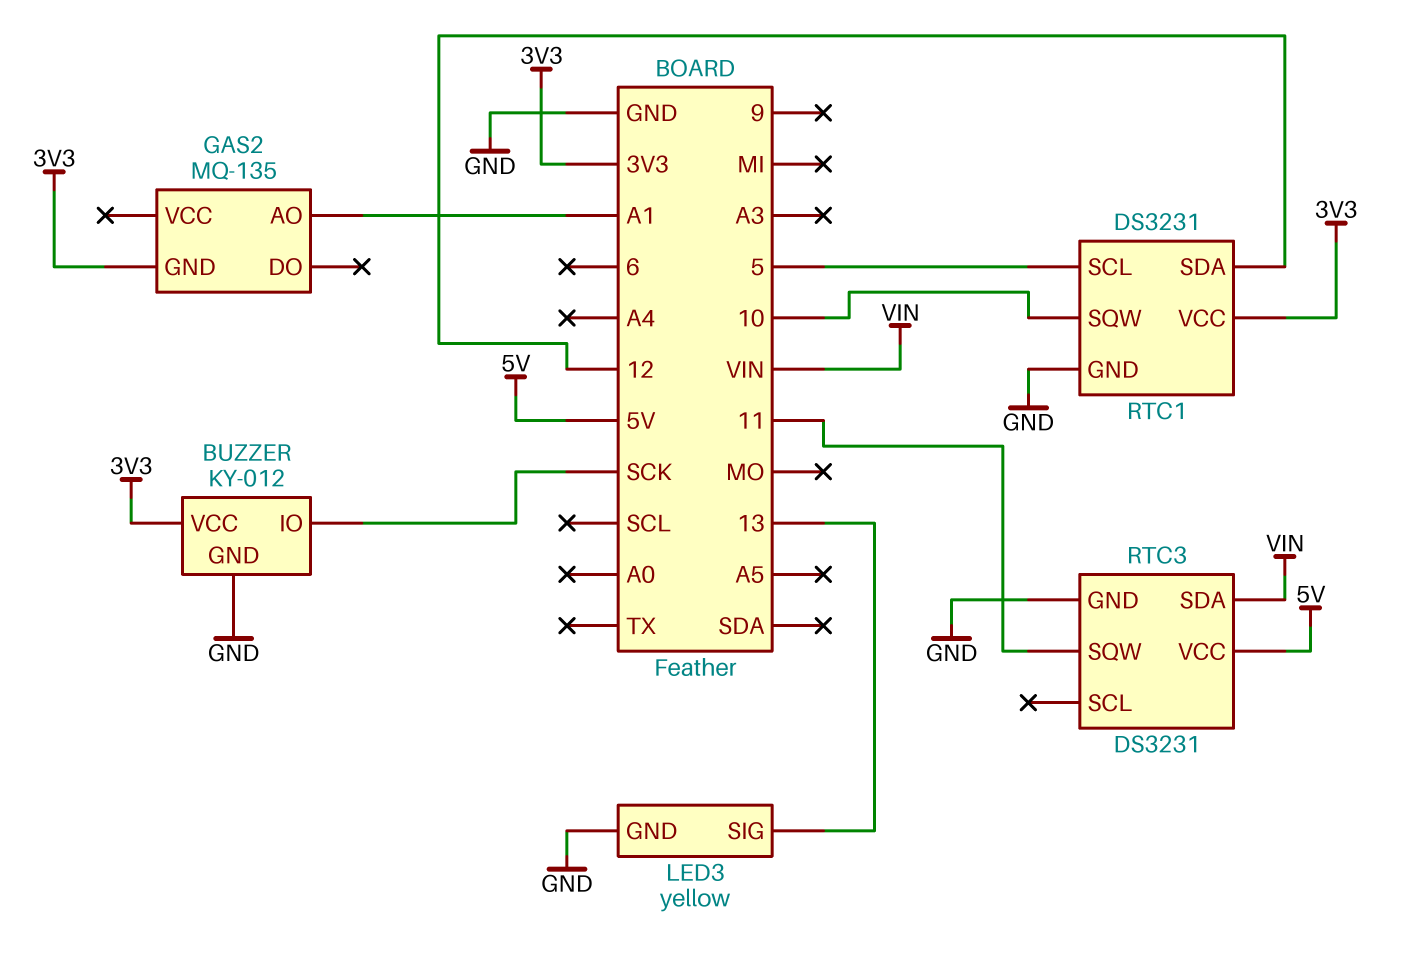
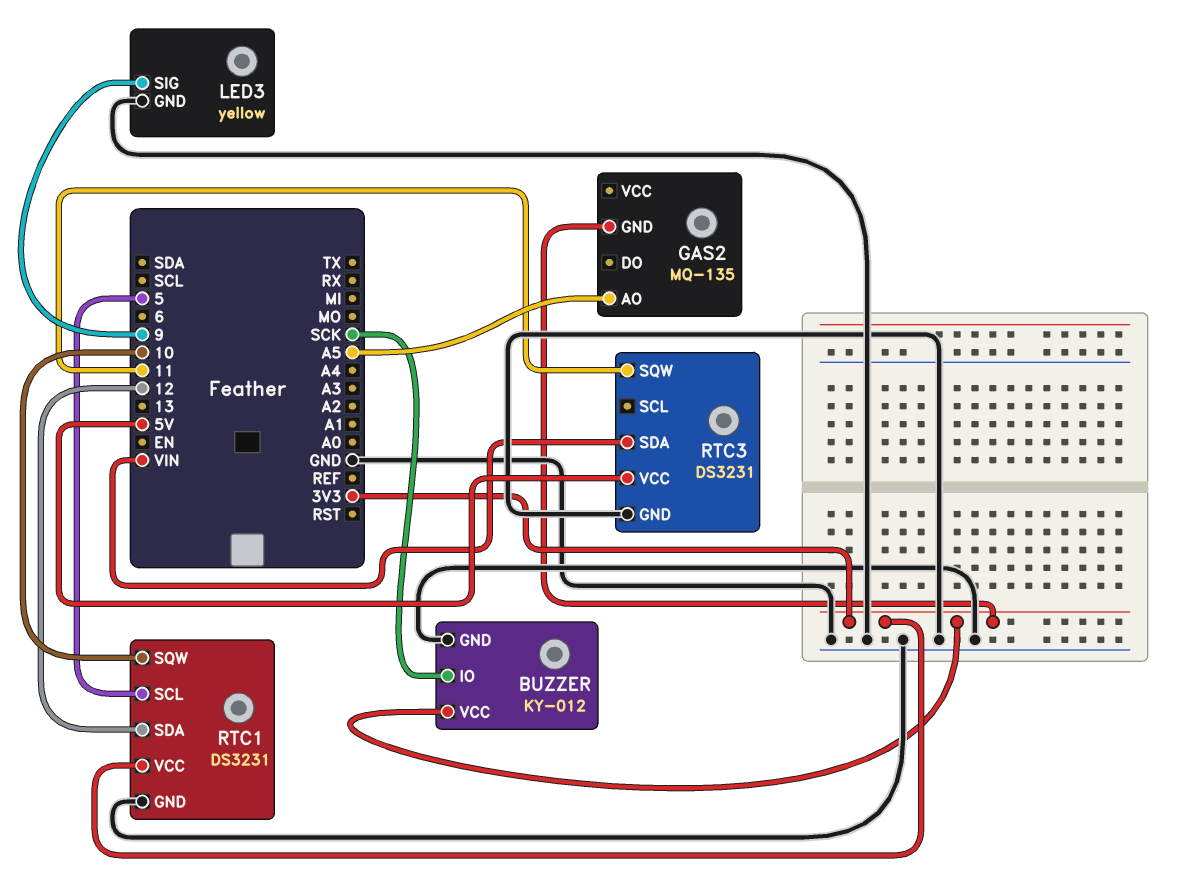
GAS2 pin AO: A1 -> A5
LED3 pin SIG: 13 -> 9

